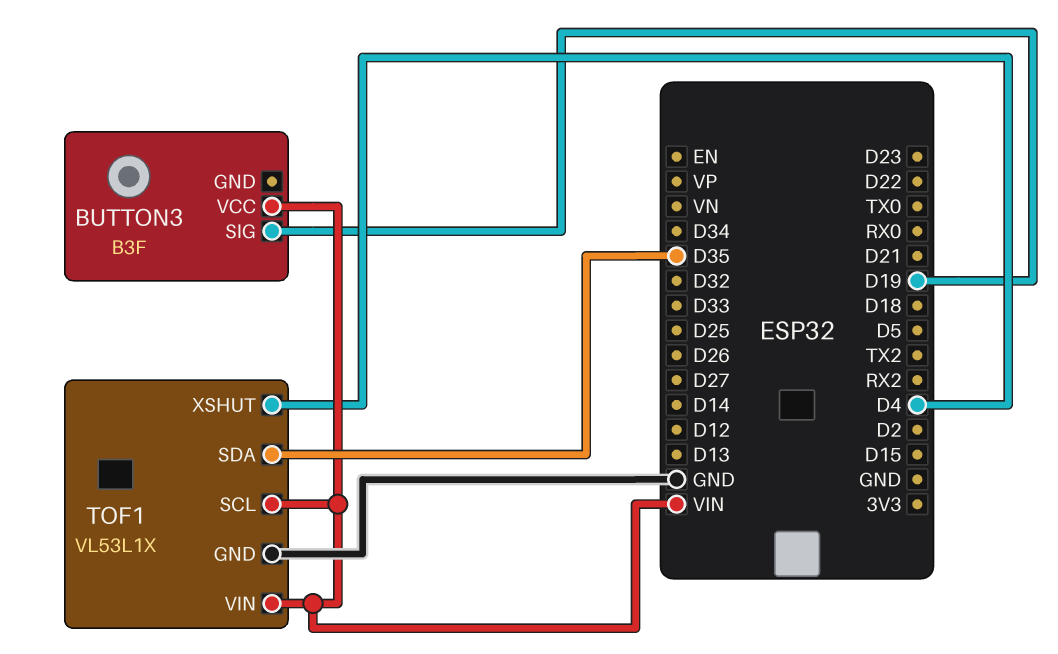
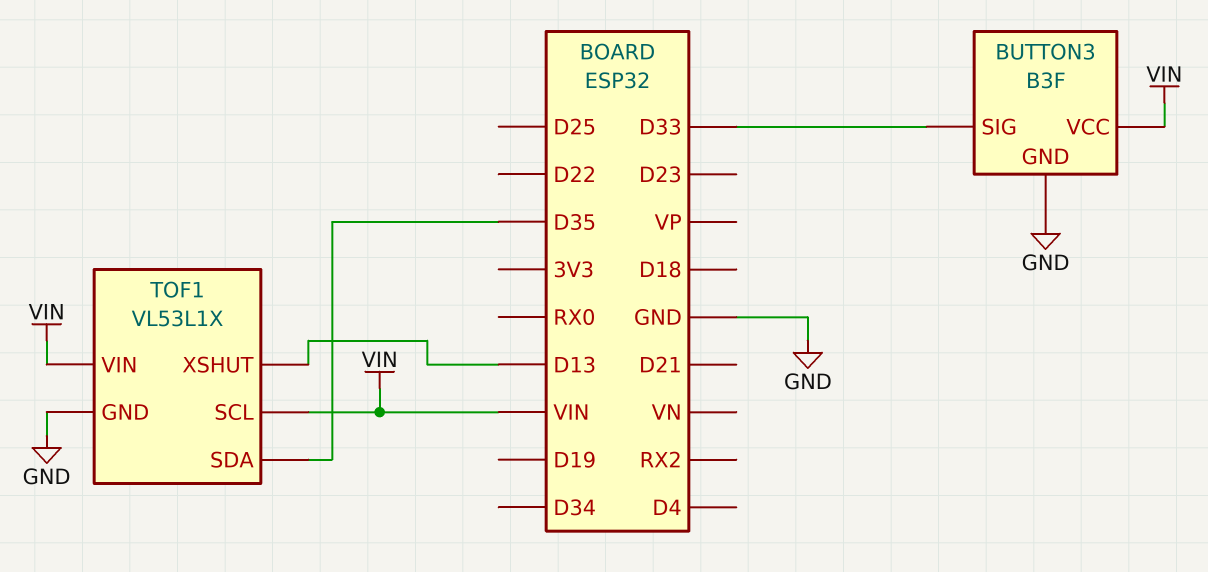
BUTTON3 pin GND: none -> GND
BUTTON3 pin SIG: D19 -> D33
TOF1 pin XSHUT: D4 -> D13

